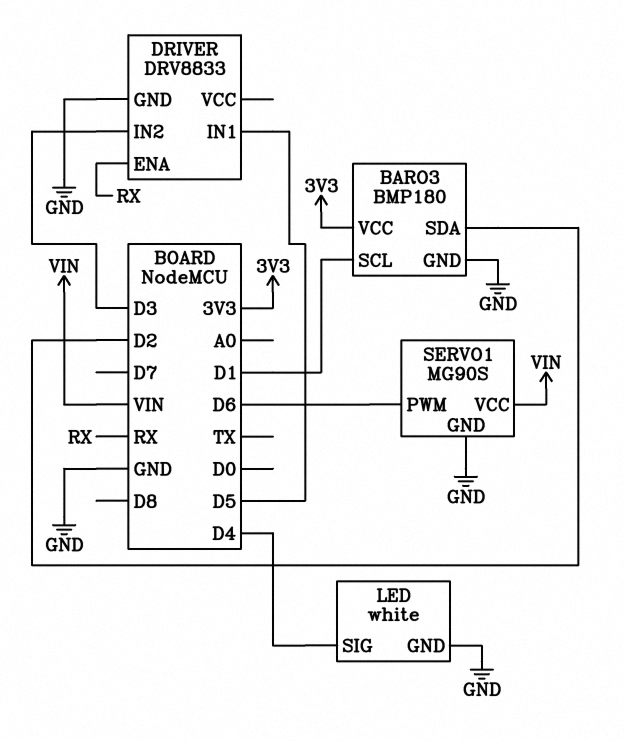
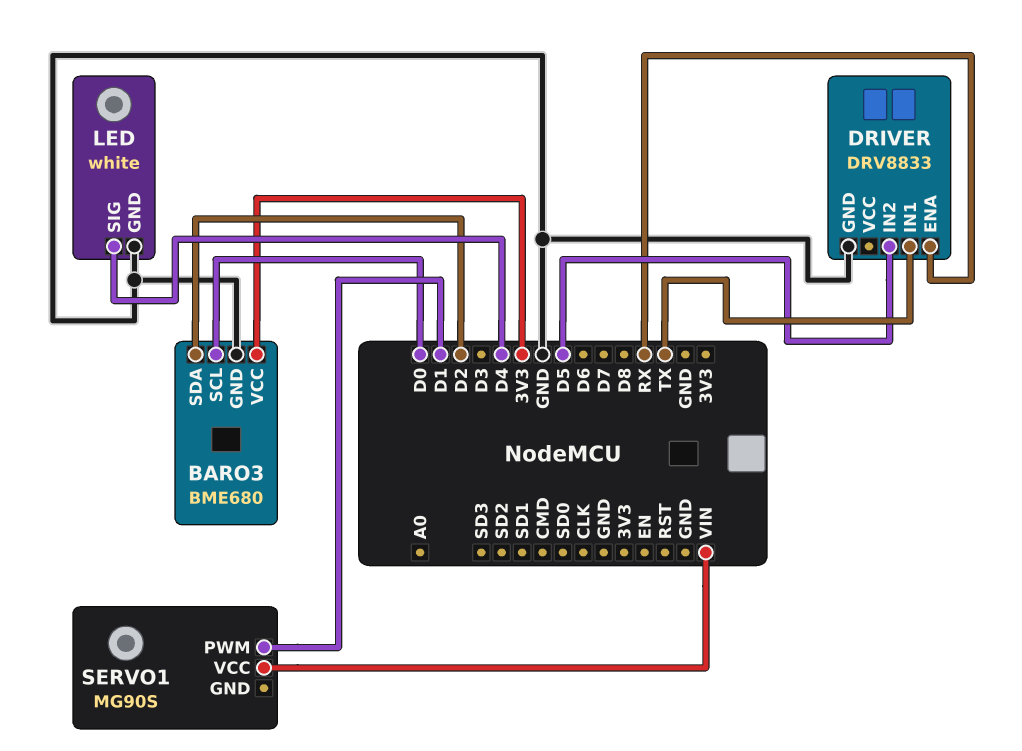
BARO3: BMP180 -> BME680
BARO3 pin SCL: D1 -> D0
DRIVER pin IN1: D5 -> TX
DRIVER pin IN2: D3 -> D5
SERVO1 pin GND: GND -> none
SERVO1 pin PWM: D6 -> D1

